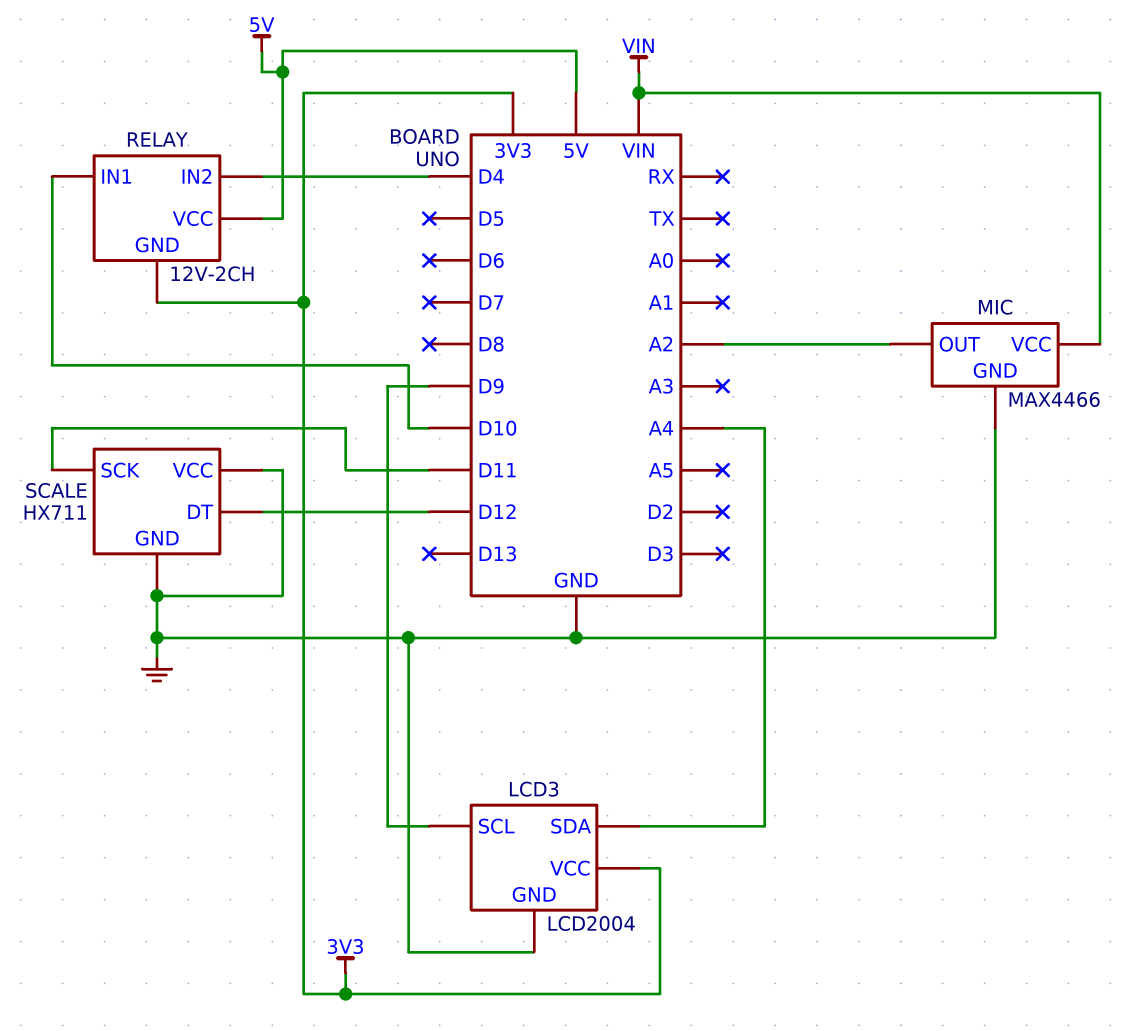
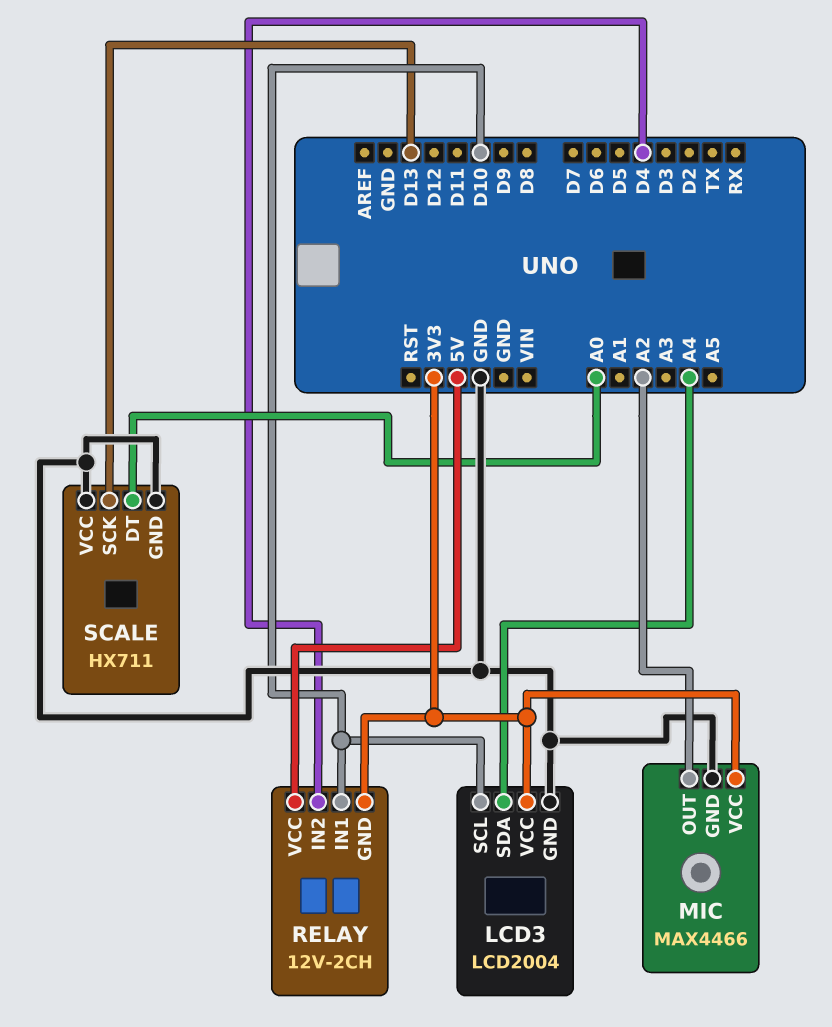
LCD3 pin SCL: D9 -> D10
MIC pin VCC: VIN -> 3V3
SCALE pin DT: D12 -> A0
SCALE pin SCK: D11 -> D13

